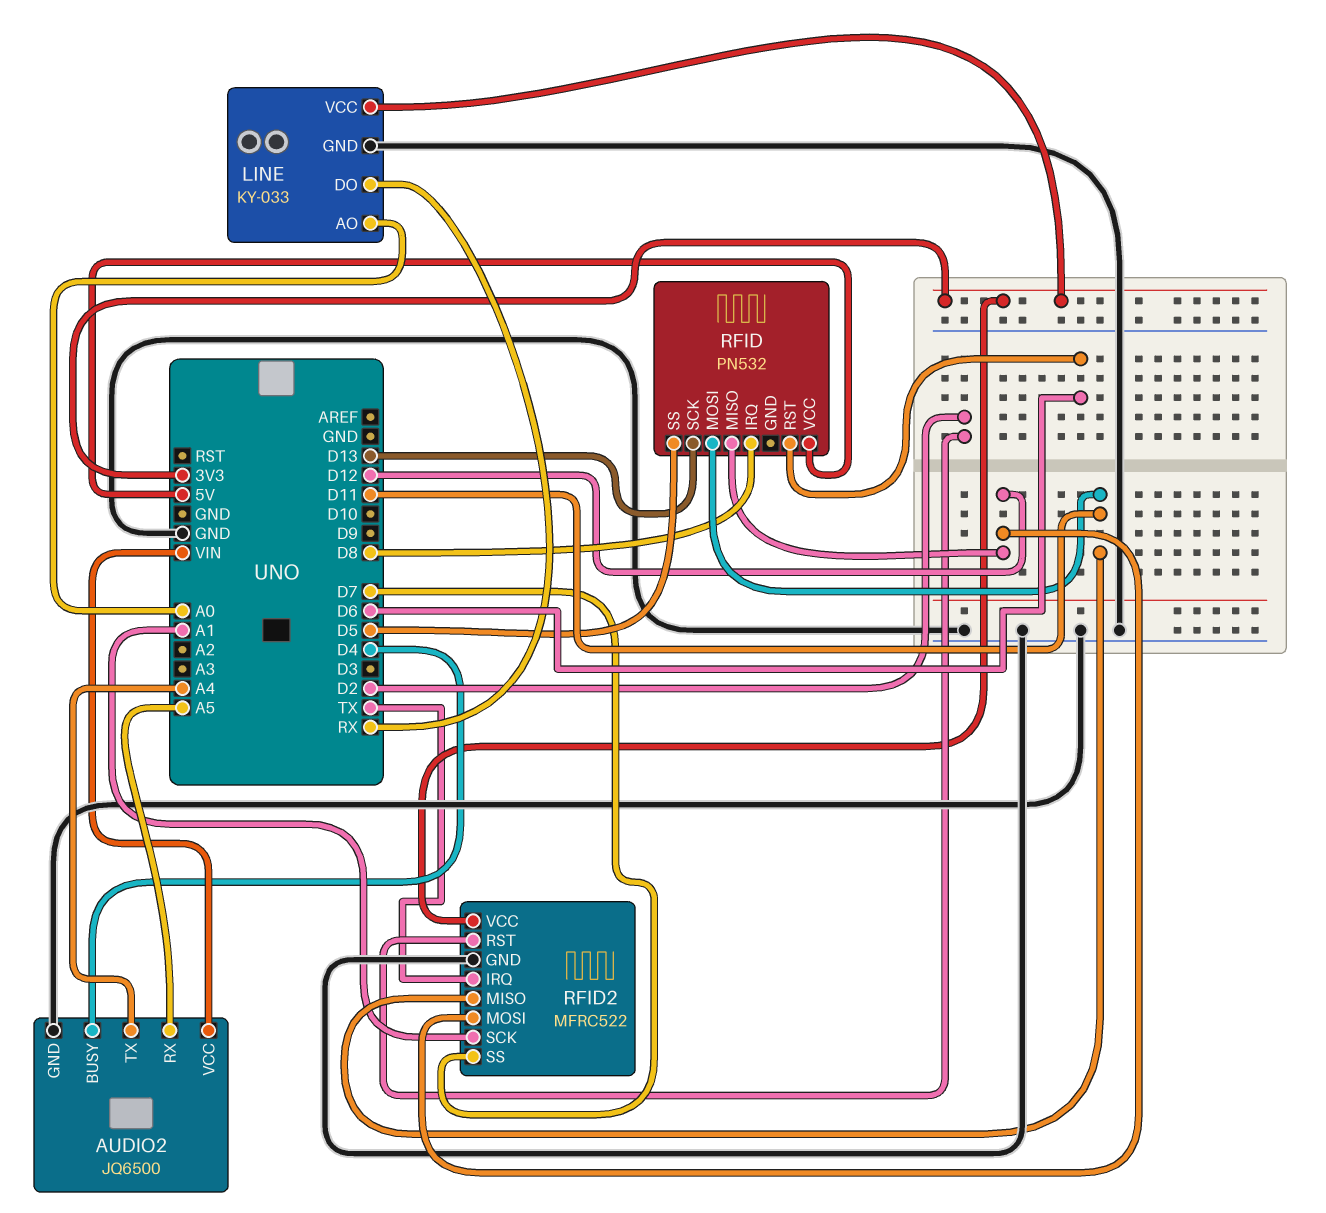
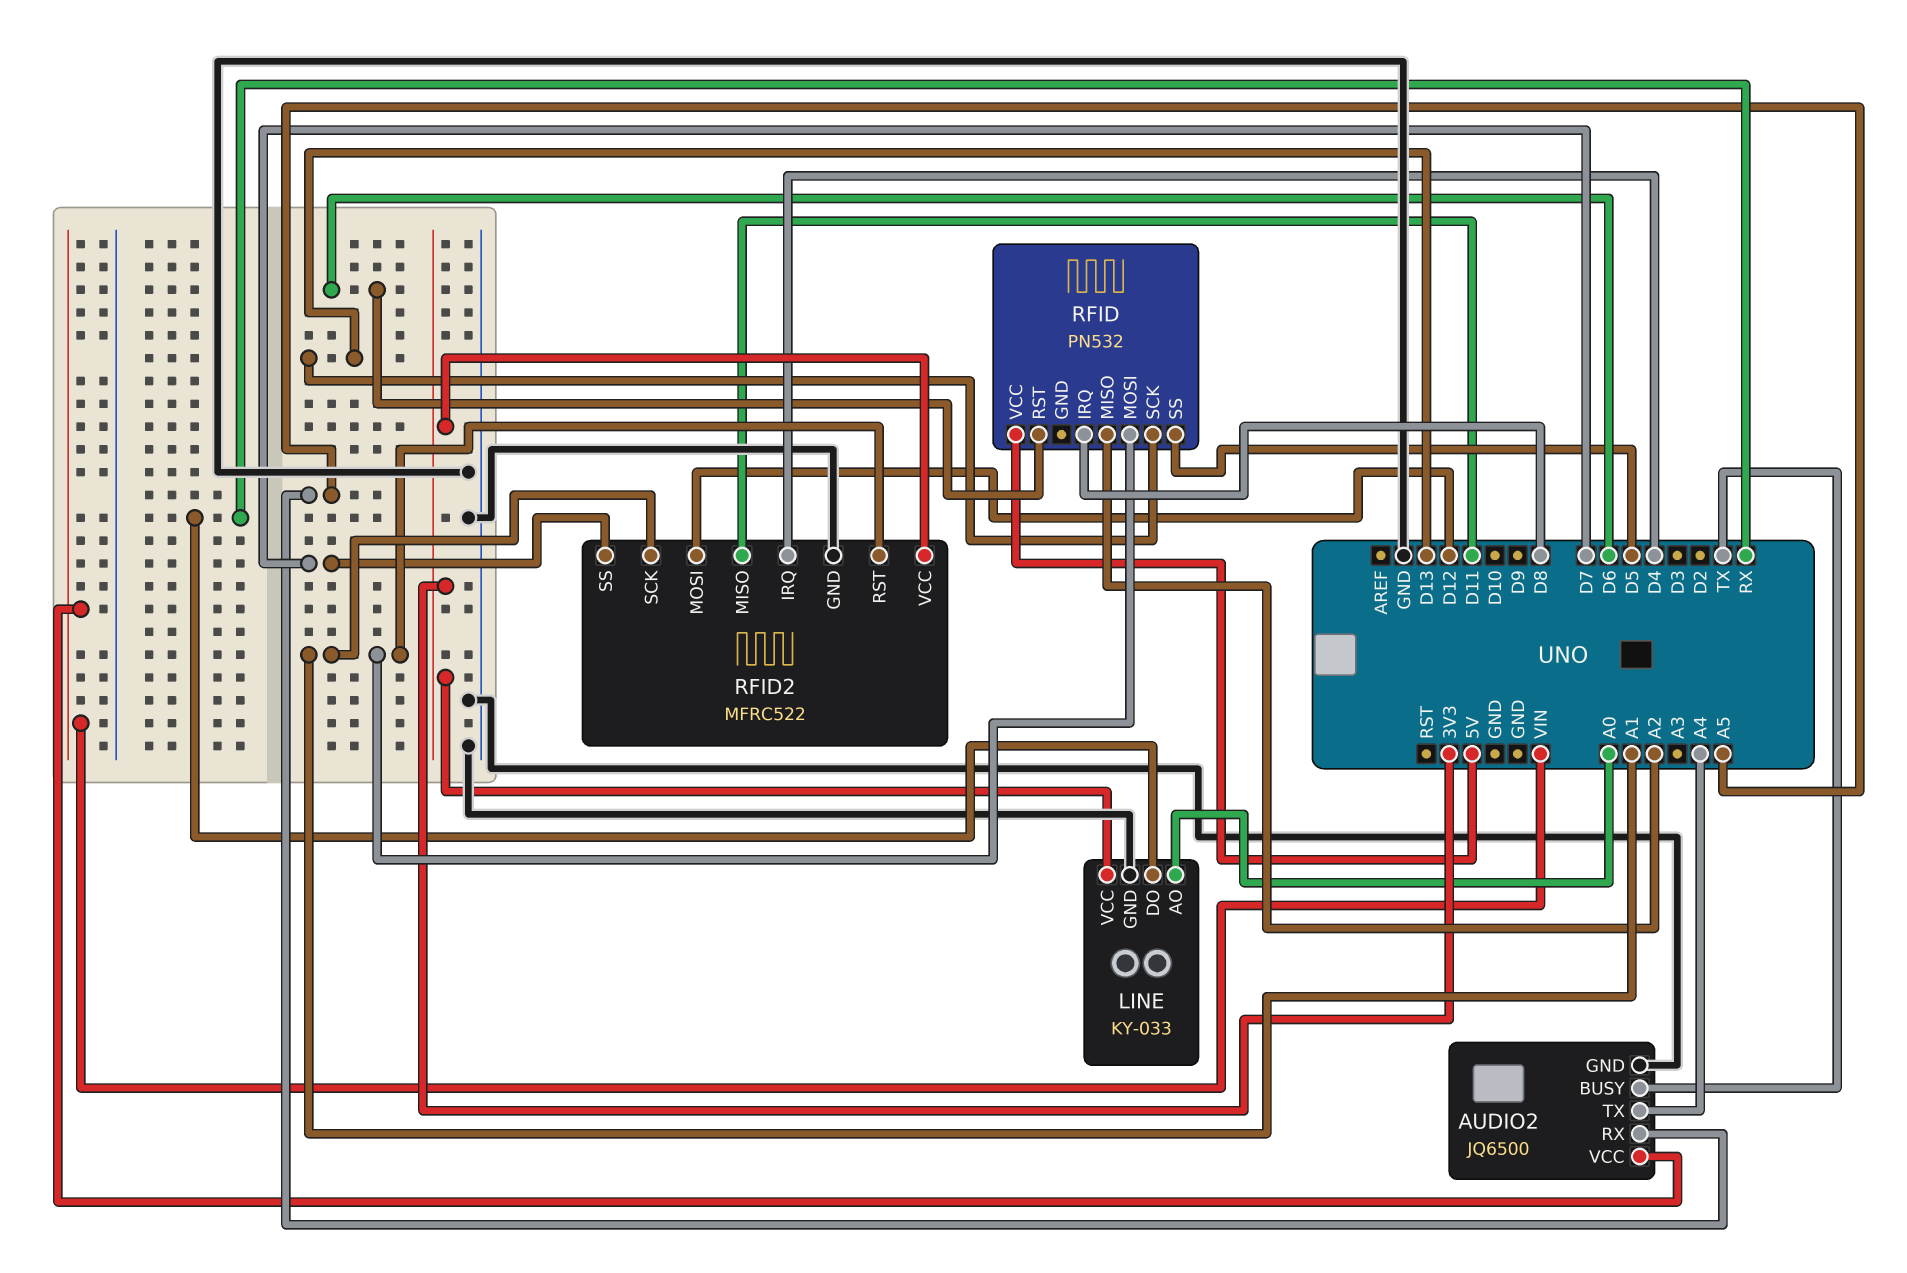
AUDIO2 pin BUSY: D4 -> TX
RFID pin MISO: D12 -> A2
RFID pin MOSI: D11 -> A1
RFID2 pin IRQ: TX -> D4
RFID2 pin RST: D2 -> A1

